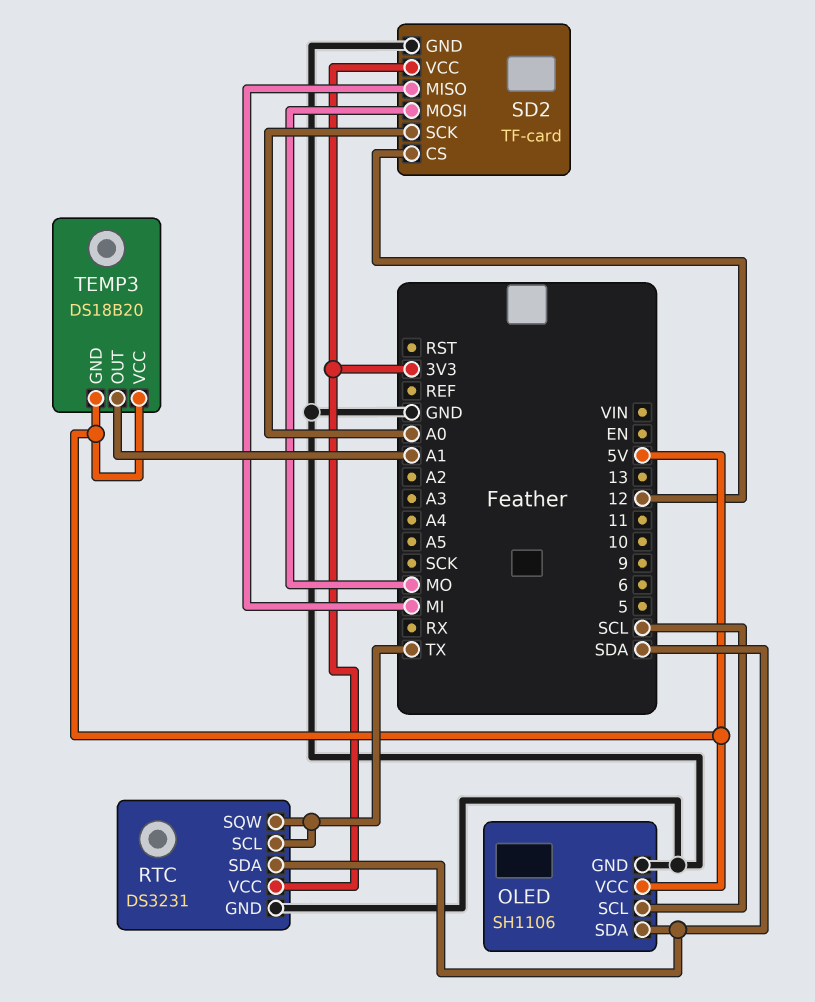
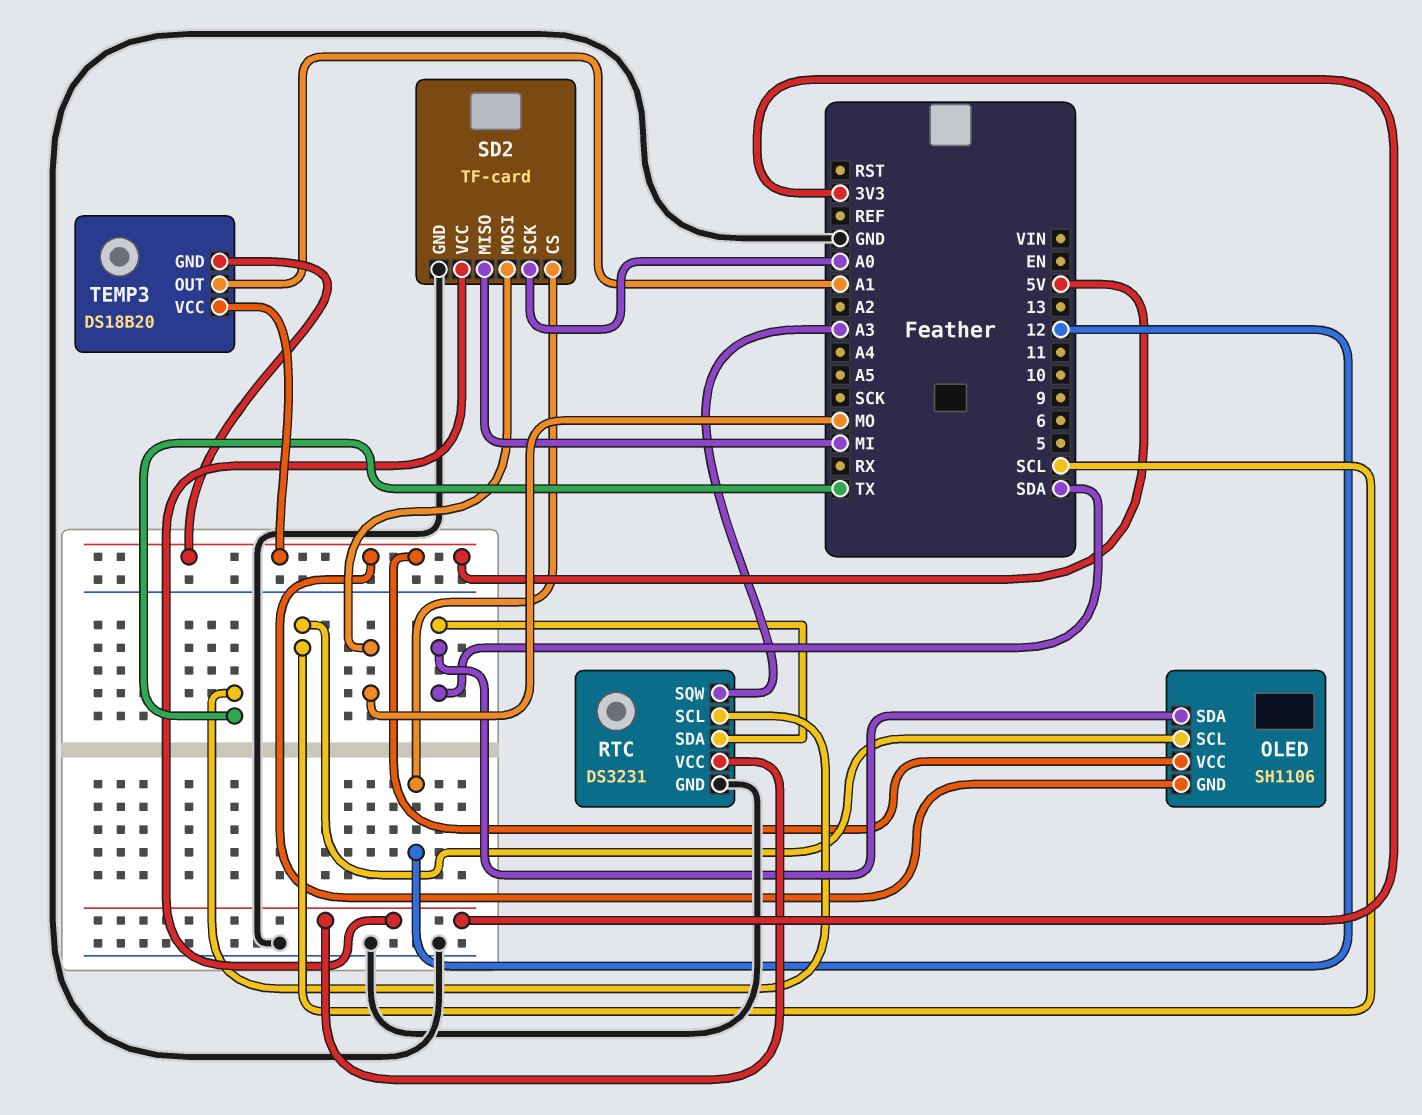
OLED pin GND: GND -> 5V
RTC pin SQW: TX -> A3

